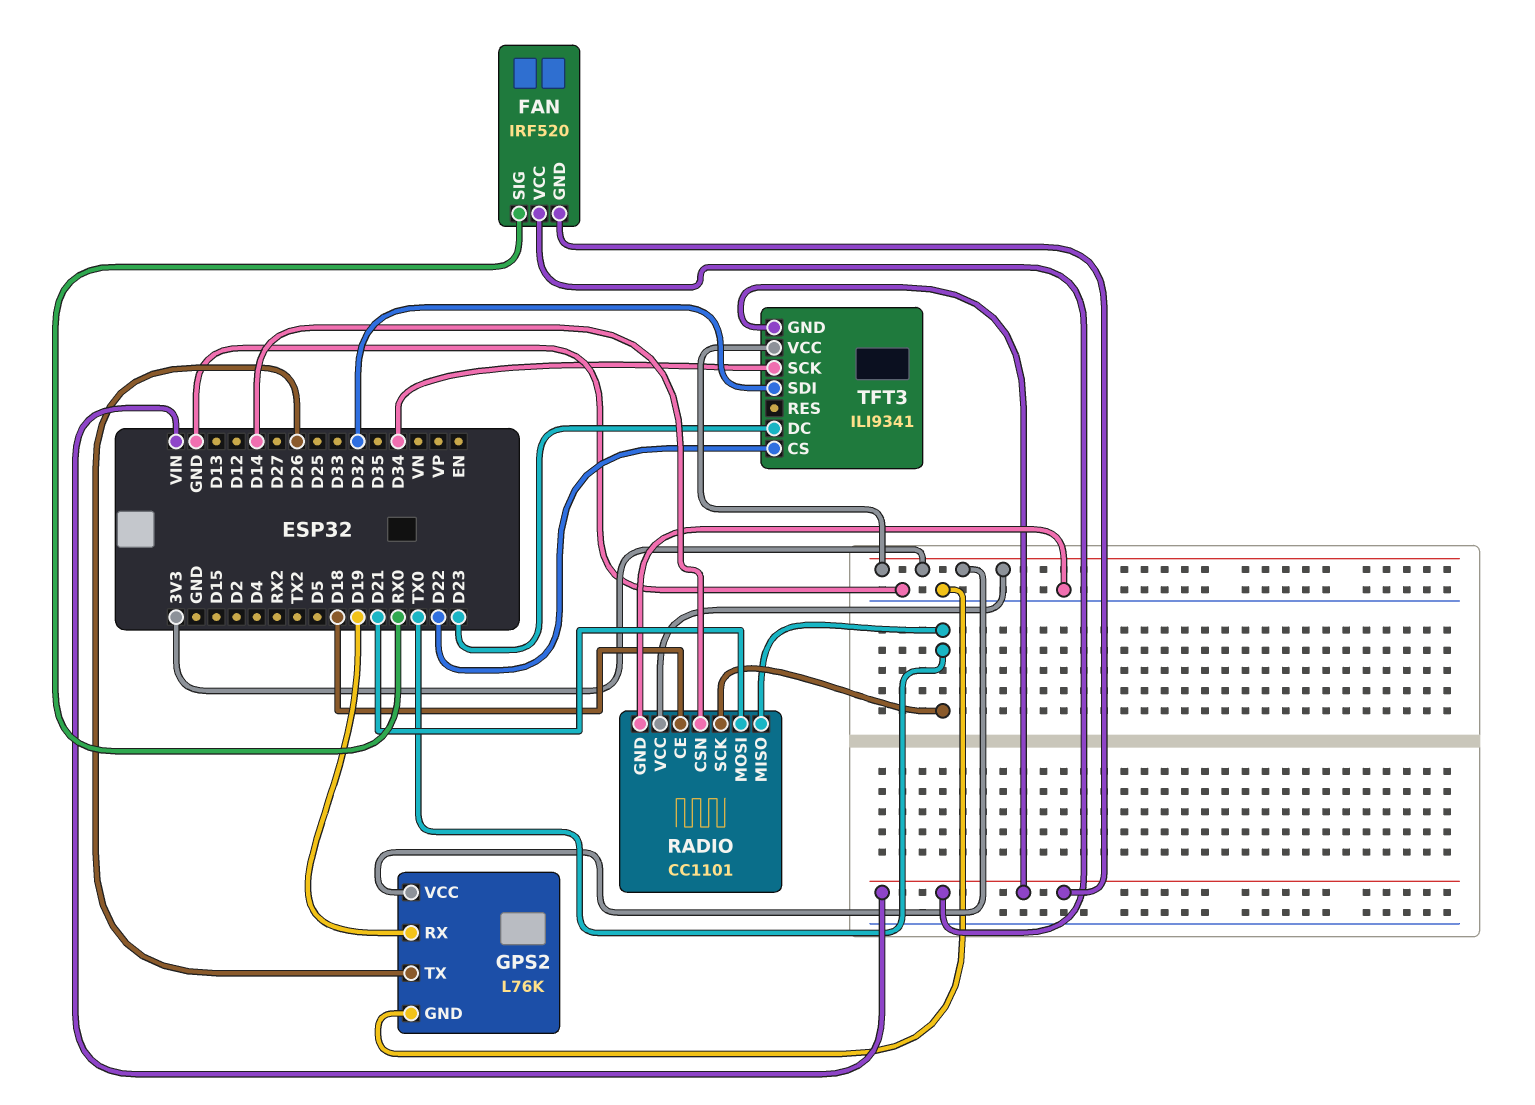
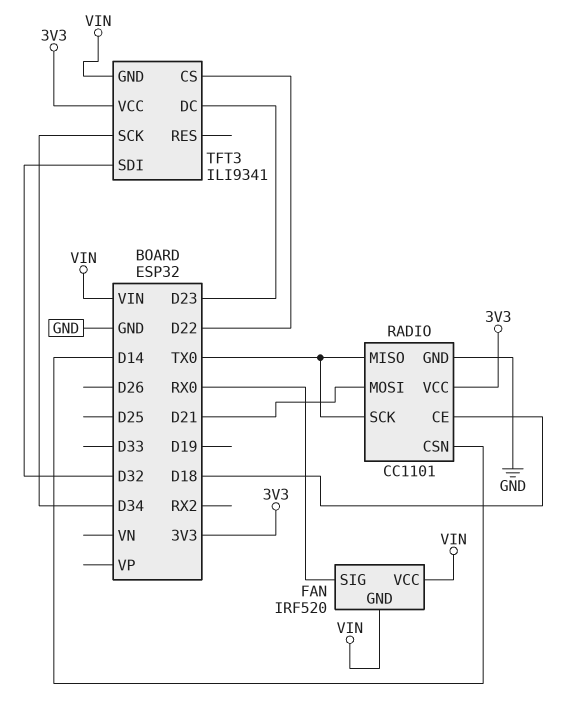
GPS2: L76K -> none
GPS2 pin GND: GND -> none
GPS2 pin RX: D19 -> none
GPS2 pin TX: D26 -> none
GPS2 pin VCC: 3V3 -> none

